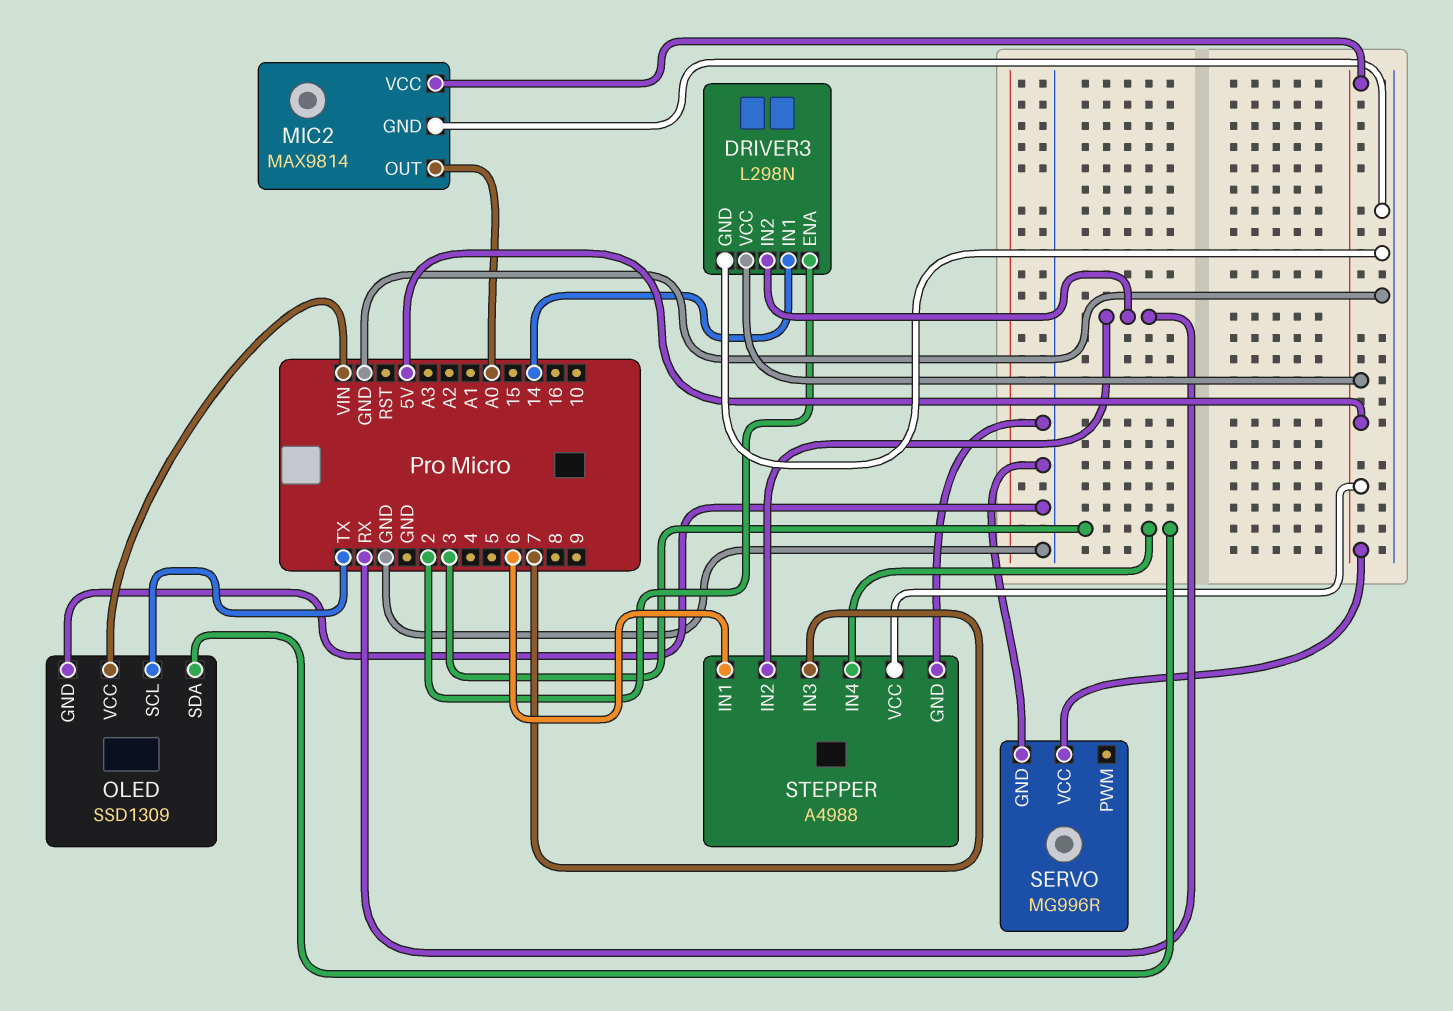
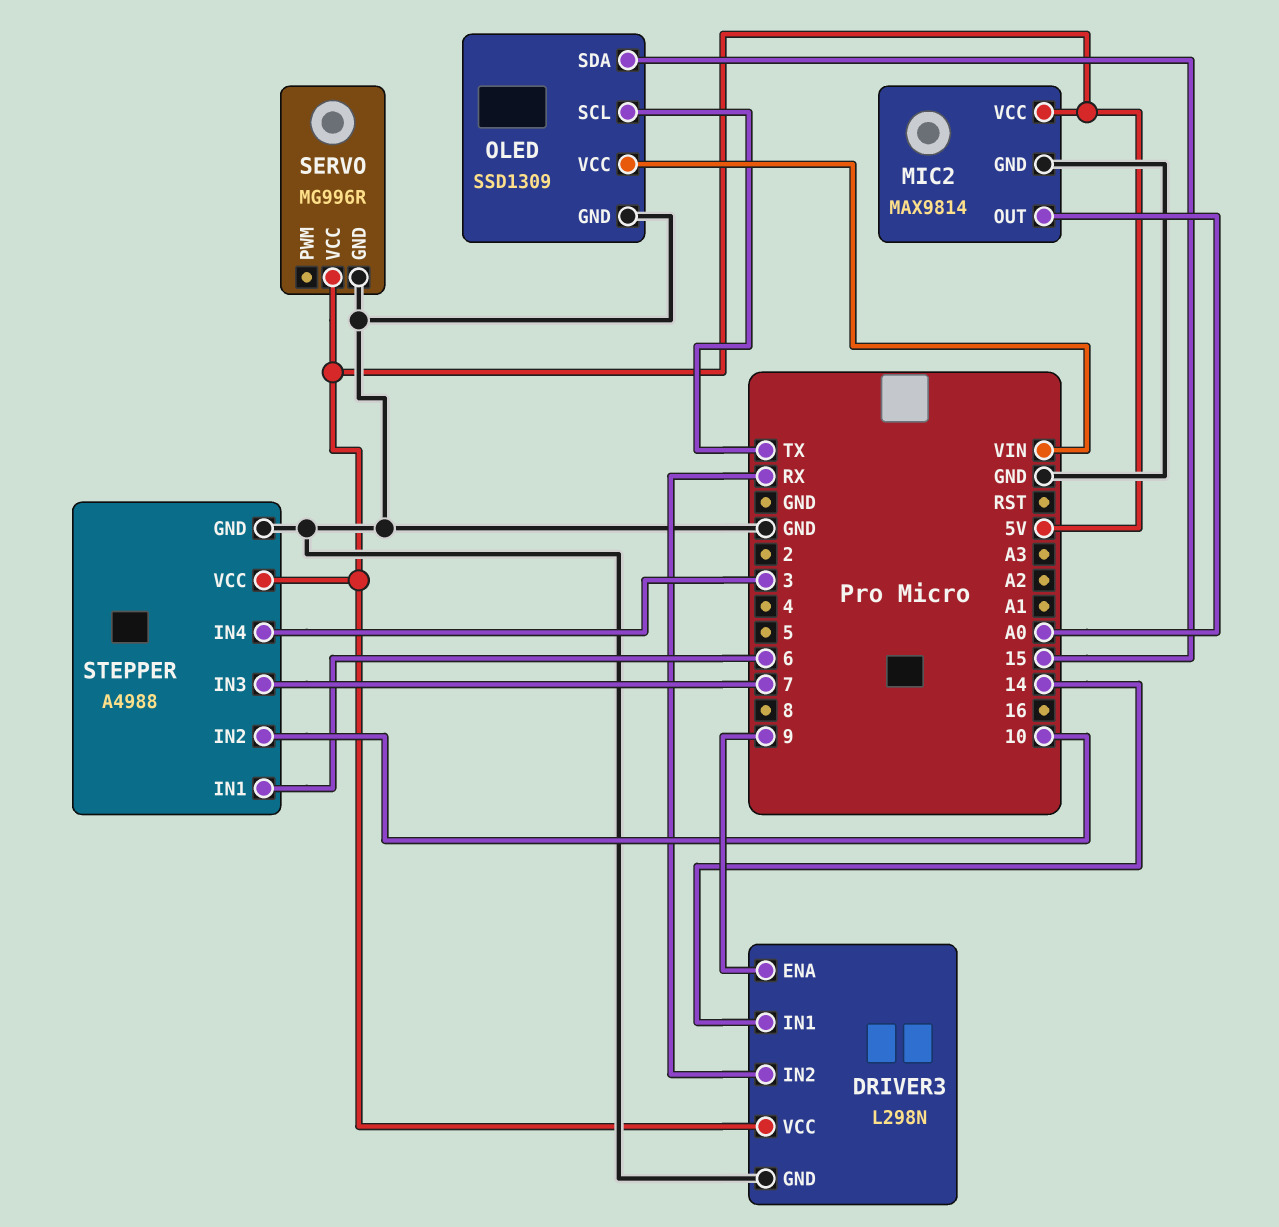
DRIVER3 pin ENA: 2 -> 9
OLED pin SDA: 3 -> 15
STEPPER pin IN2: RX -> 10

